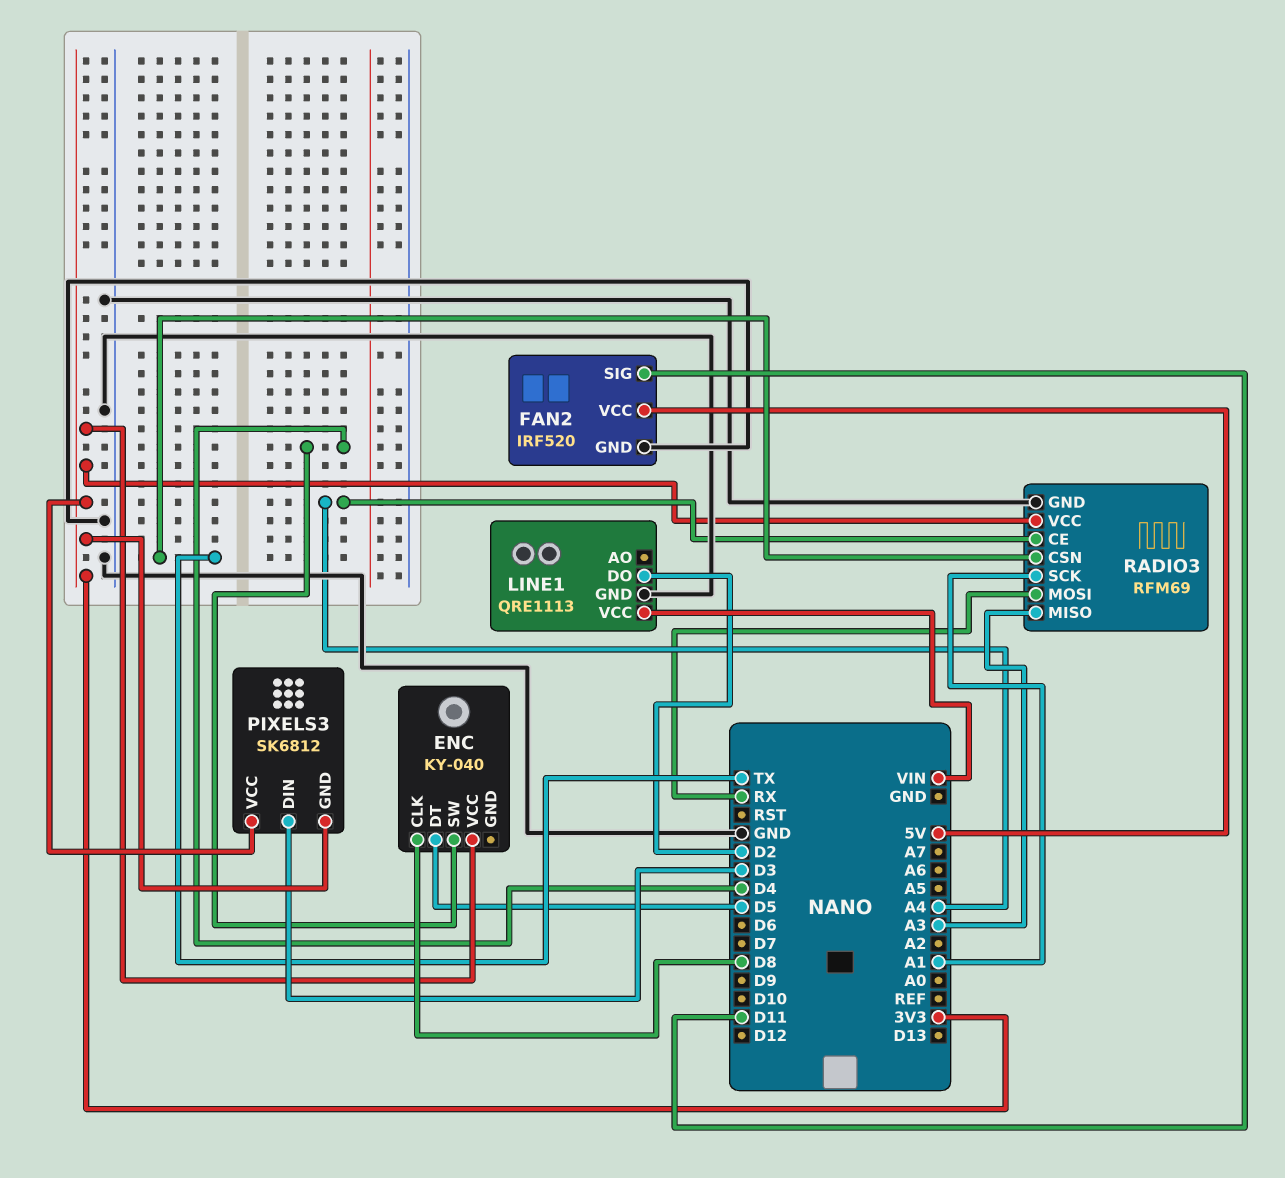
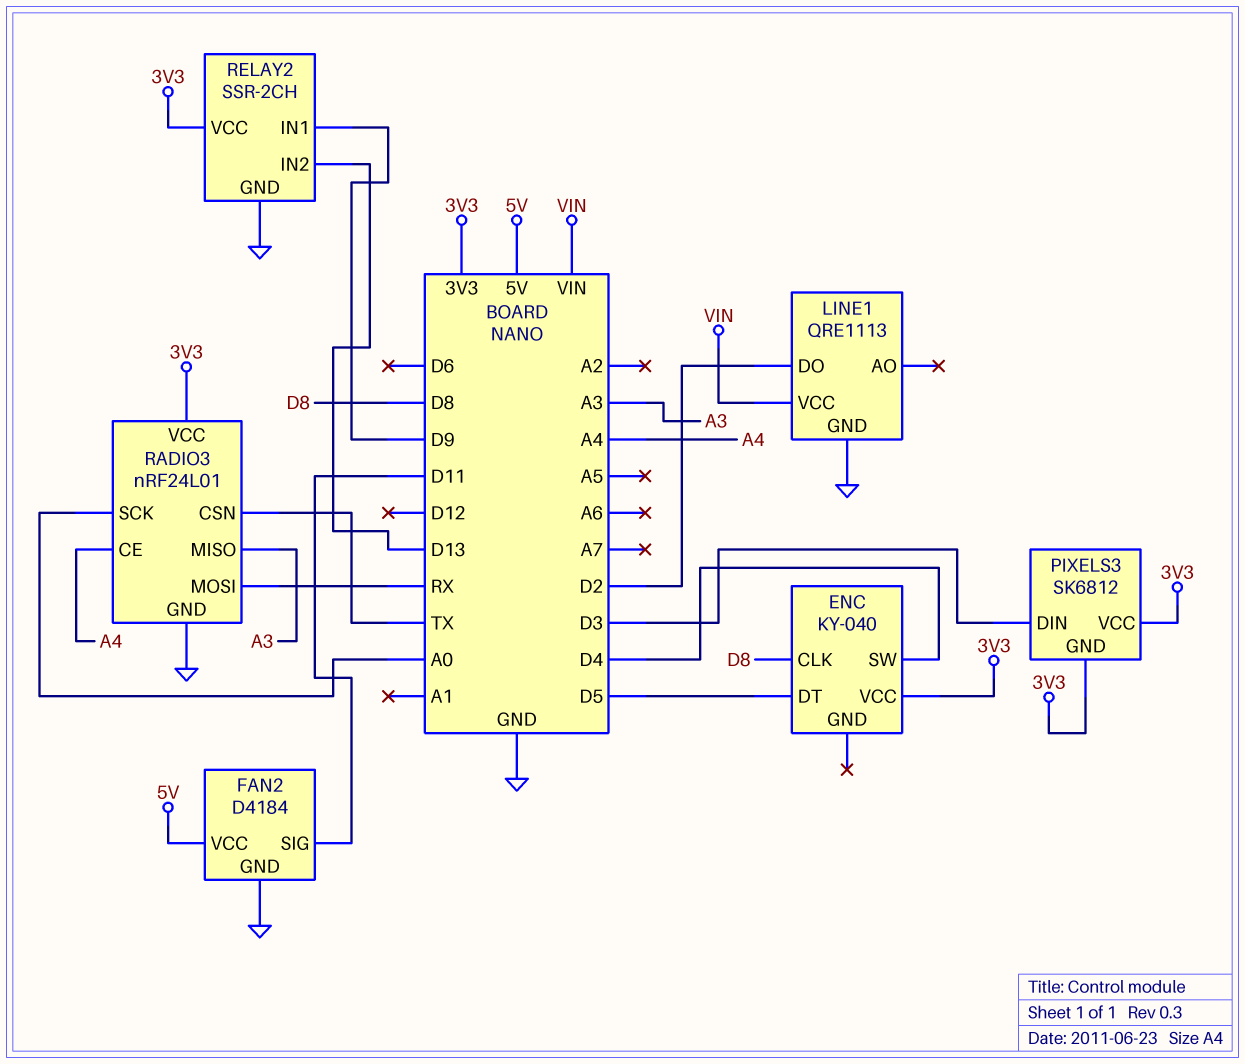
FAN2: IRF520 -> D4184
RADIO3: RFM69 -> nRF24L01
RADIO3 pin SCK: A1 -> A0
RELAY2: none -> SSR-2CH
RELAY2 pin GND: none -> GND
RELAY2 pin IN1: none -> D9
RELAY2 pin IN2: none -> D13
RELAY2 pin VCC: none -> 3V3

